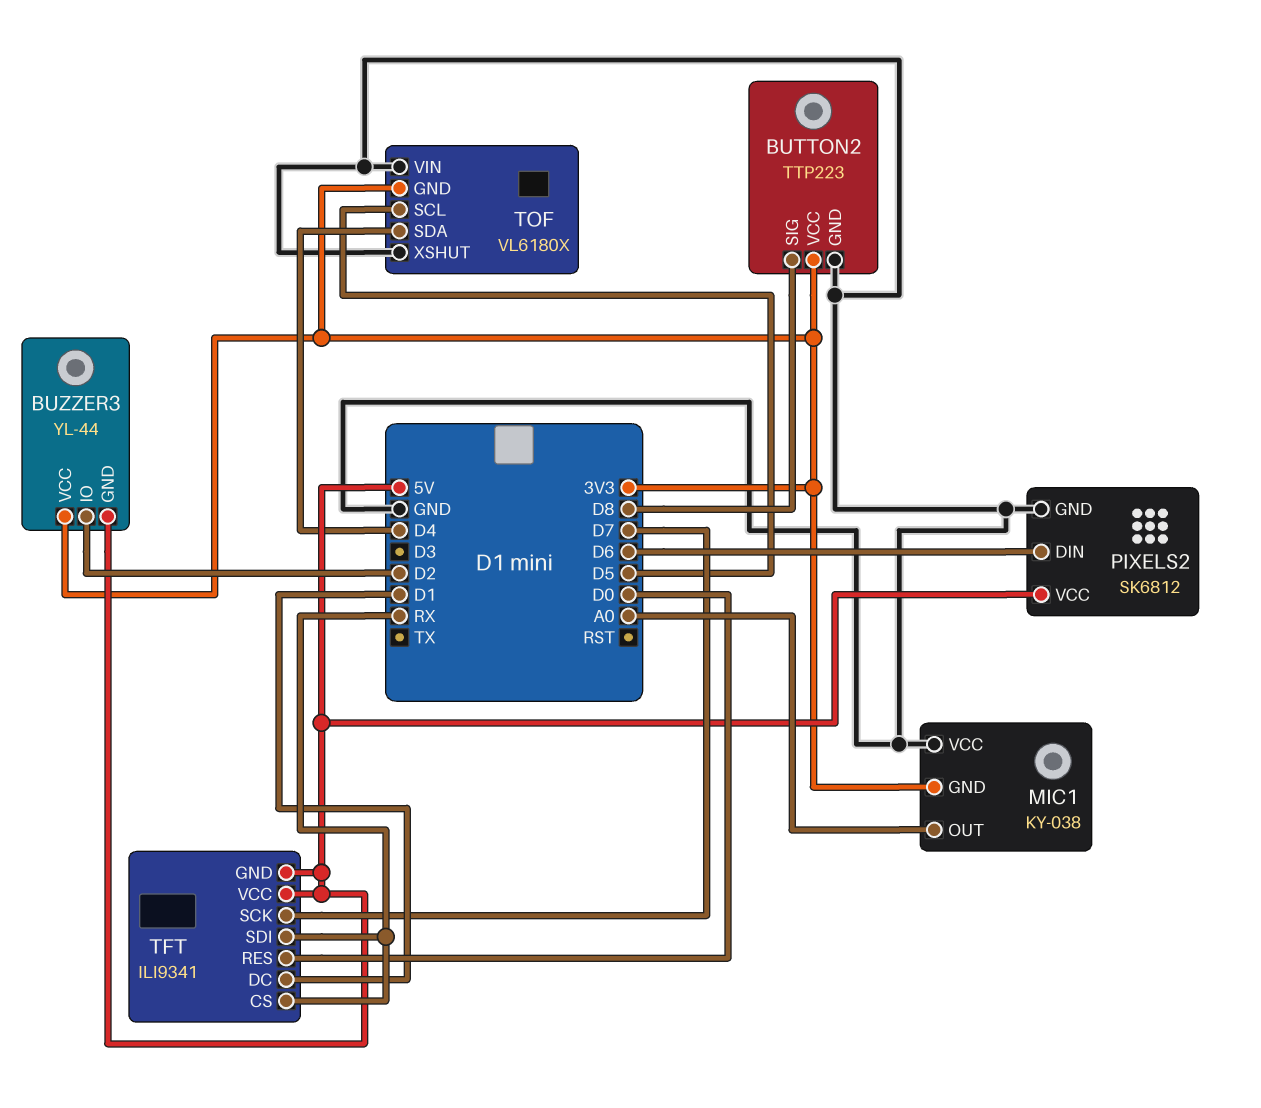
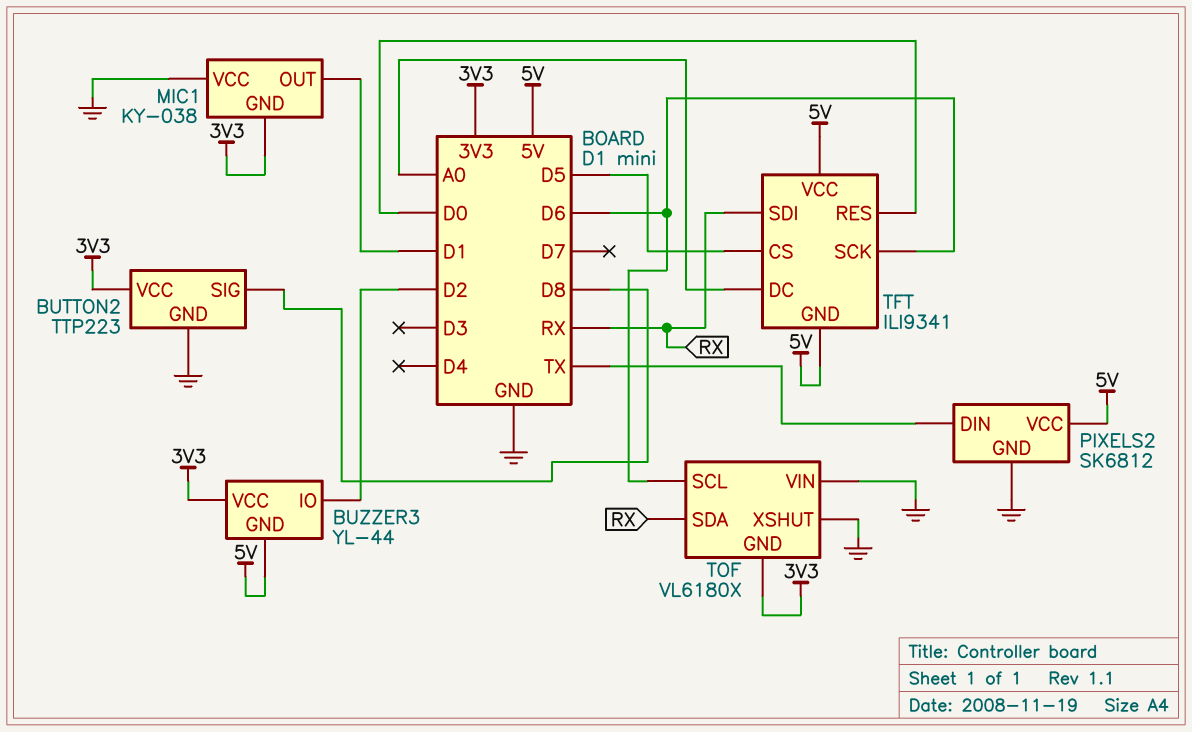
MIC1 pin OUT: A0 -> D1
PIXELS2 pin DIN: D6 -> TX
TFT pin CS: RX -> D5
TFT pin DC: D1 -> A0
TFT pin SCK: D7 -> D6
TOF pin SCL: D5 -> D6
TOF pin SDA: D4 -> RX

